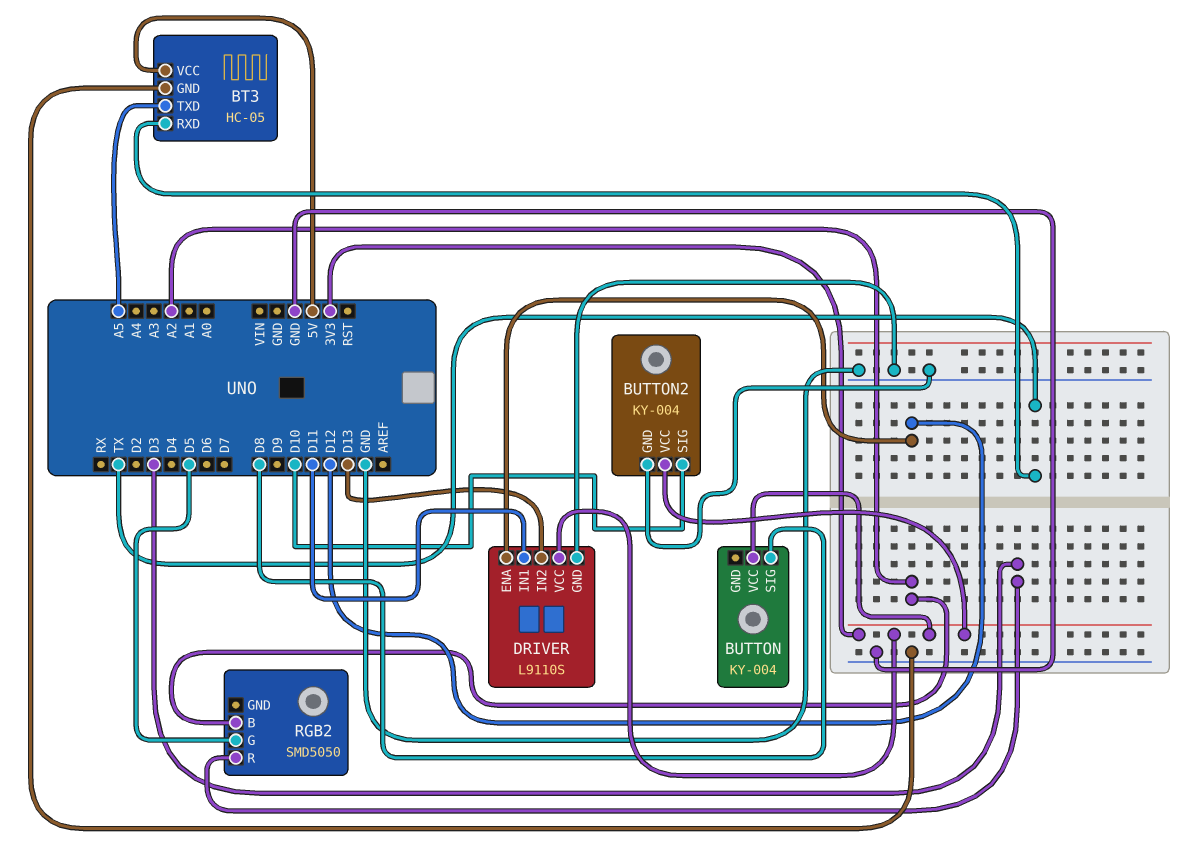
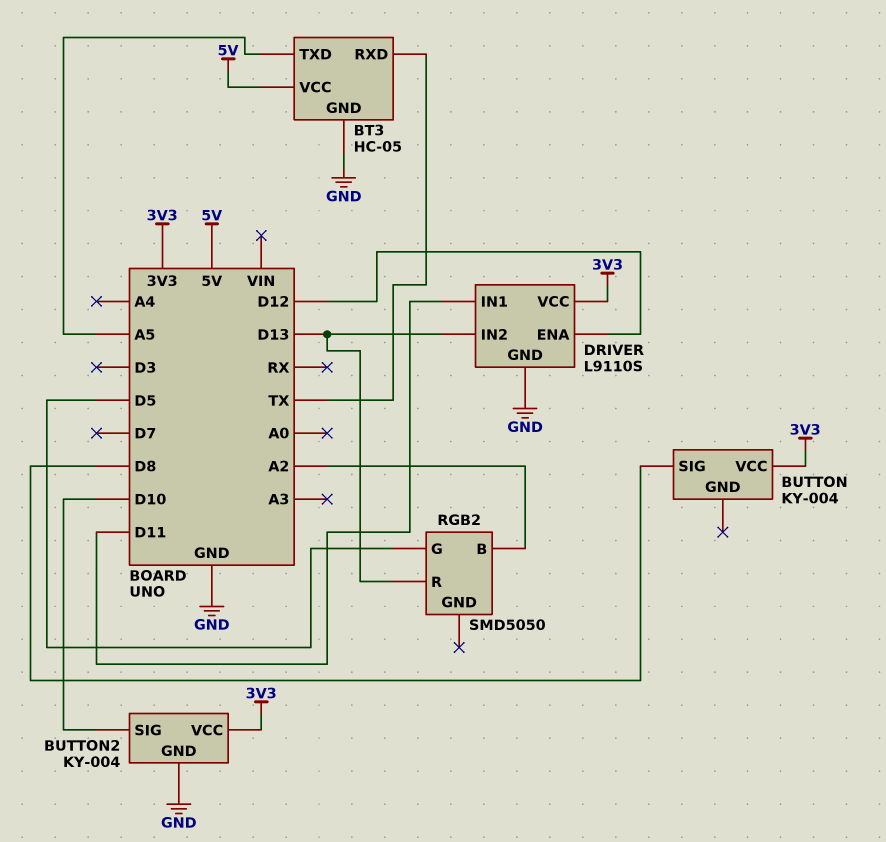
RGB2 pin R: D3 -> D13

